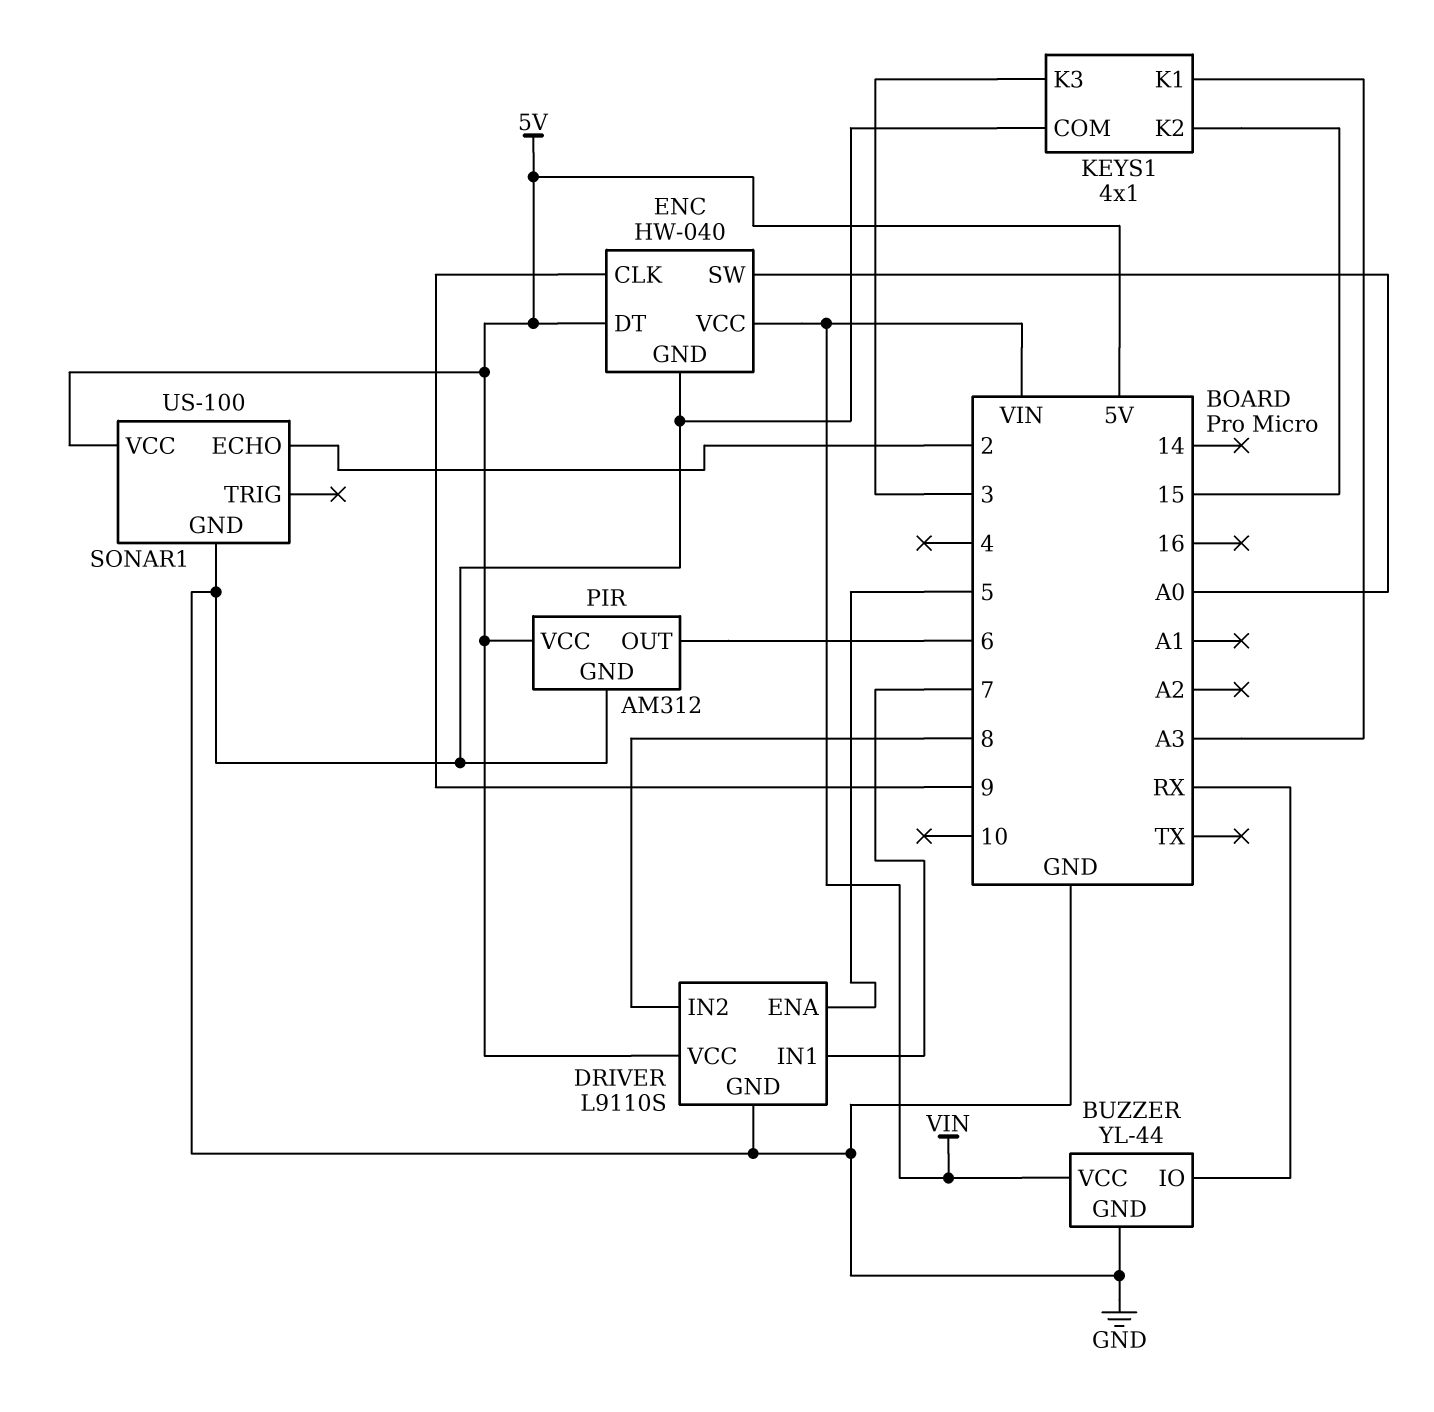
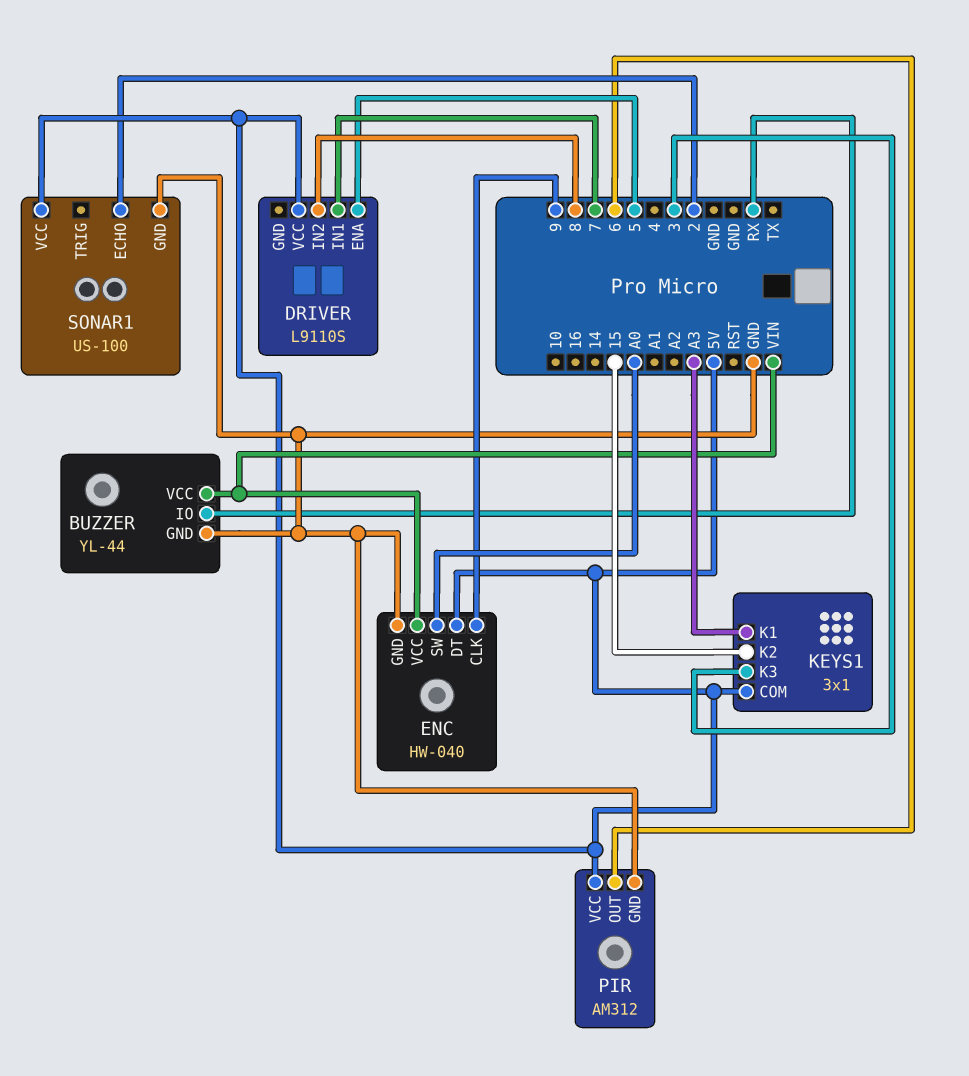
DRIVER pin GND: GND -> none
KEYS1: 4x1 -> 3x1
KEYS1 pin COM: GND -> 5V

